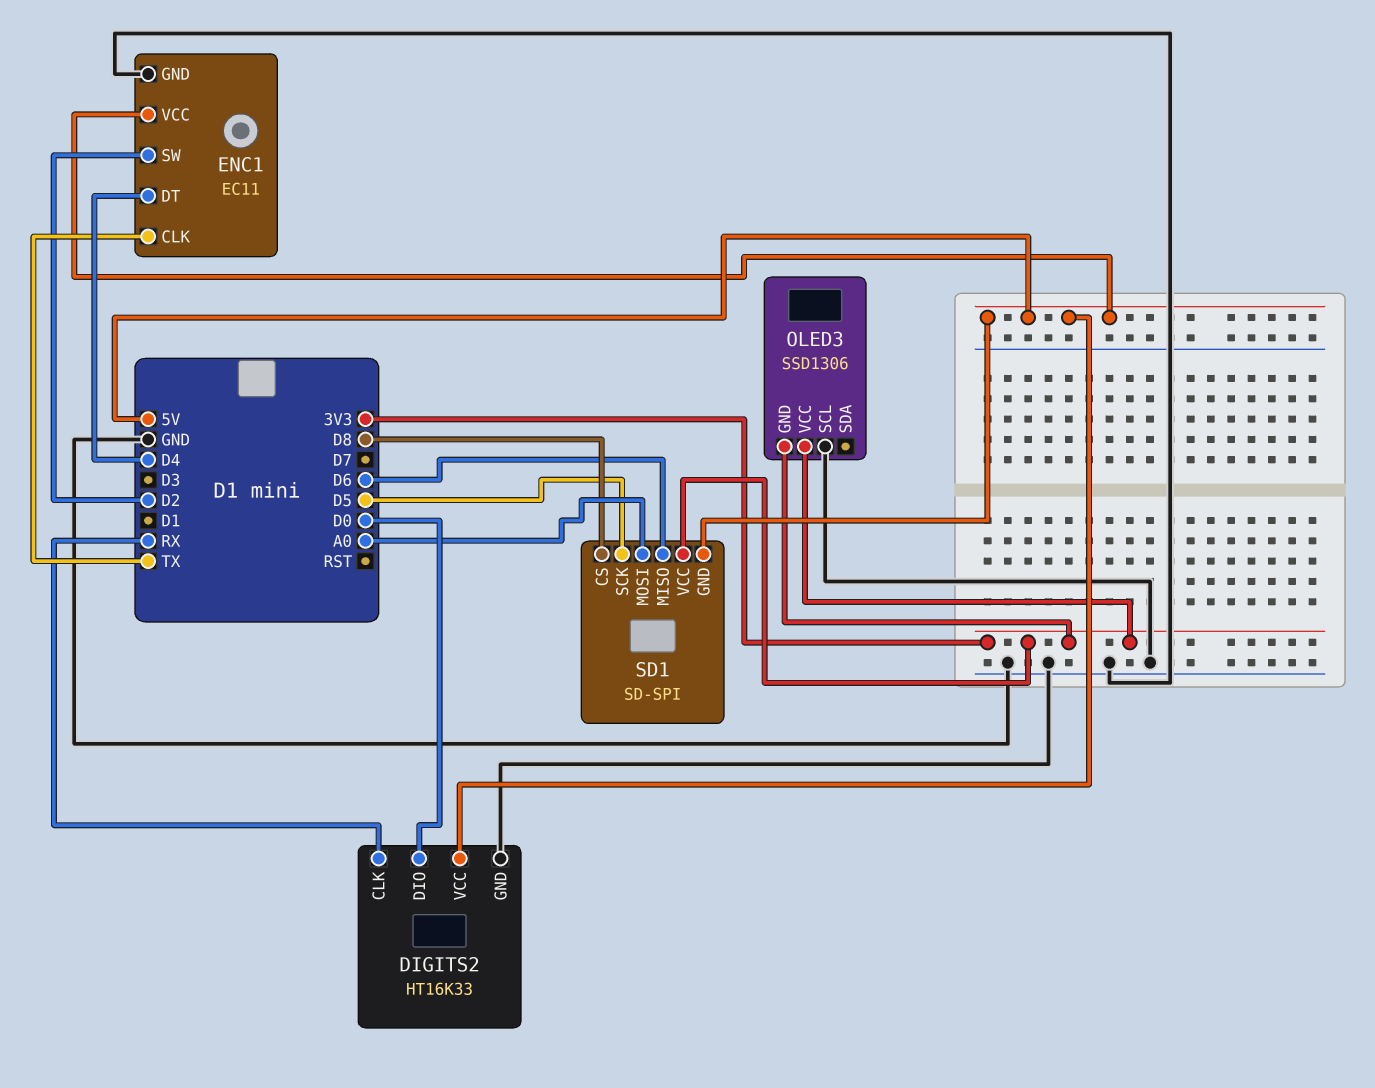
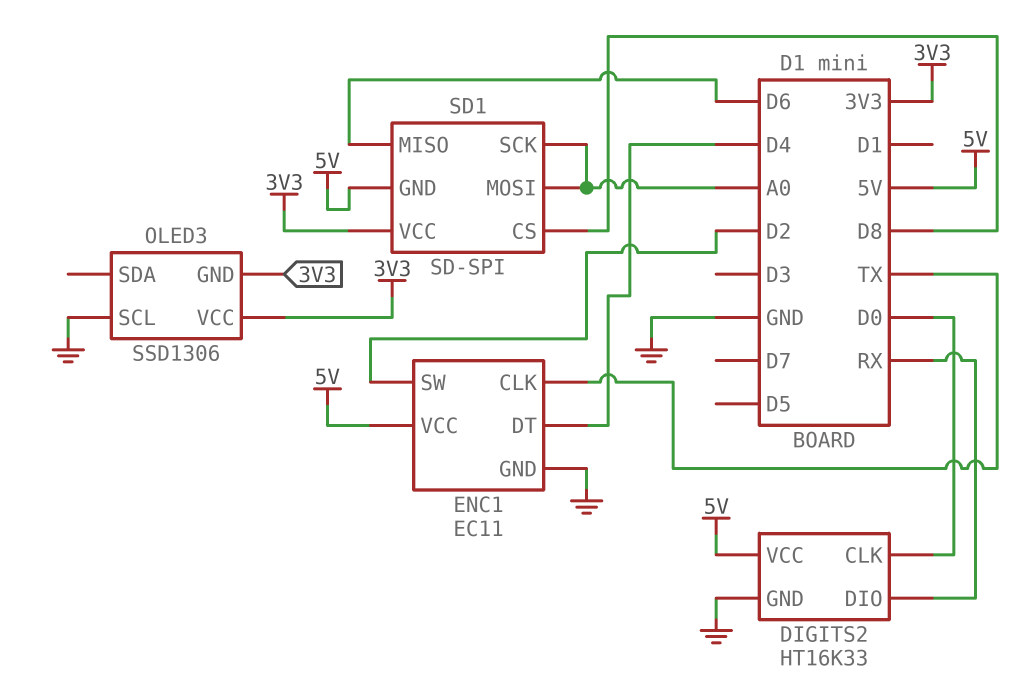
DIGITS2 pin CLK: RX -> D0
DIGITS2 pin DIO: D0 -> RX
SD1 pin SCK: D5 -> A0

